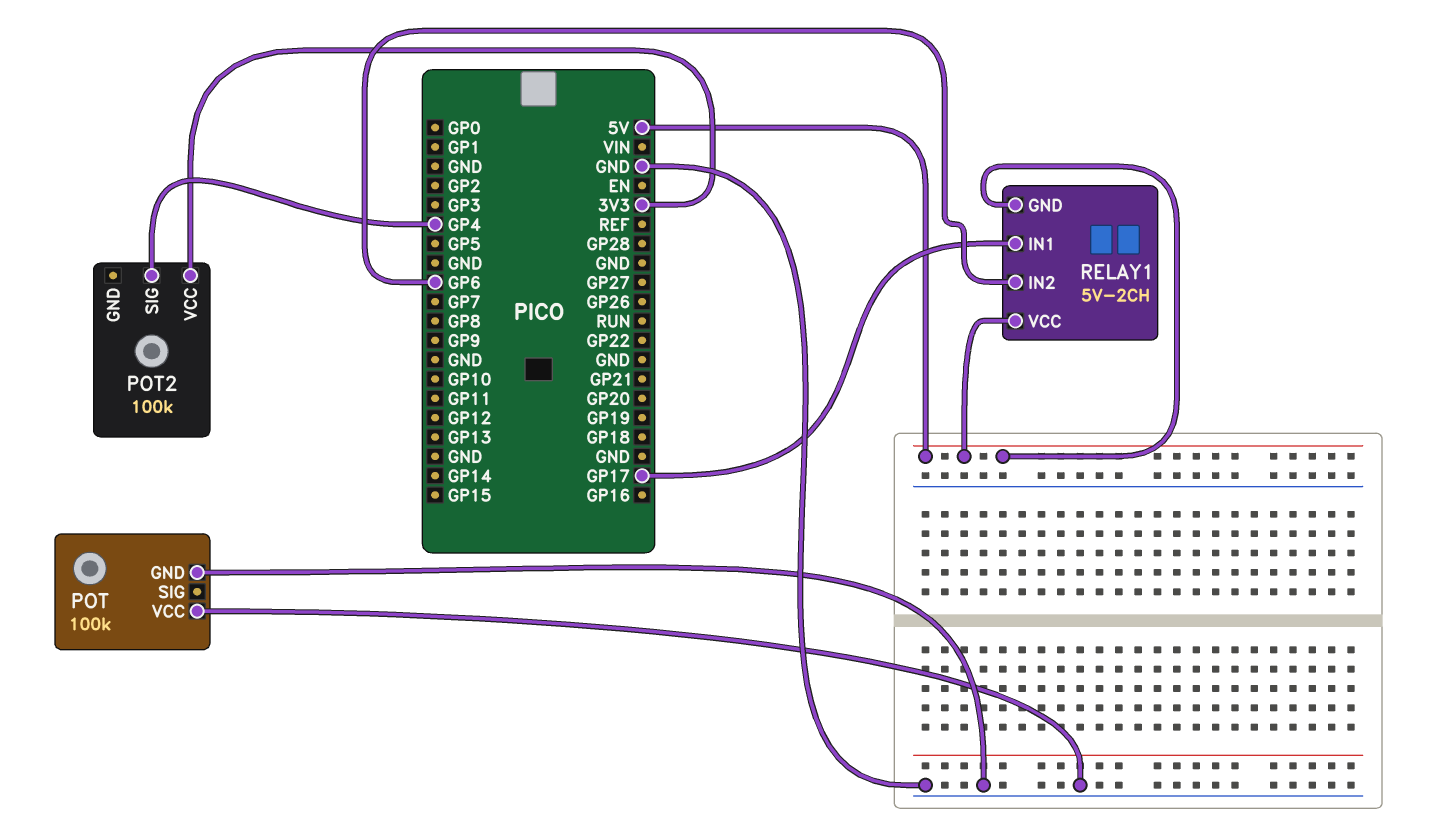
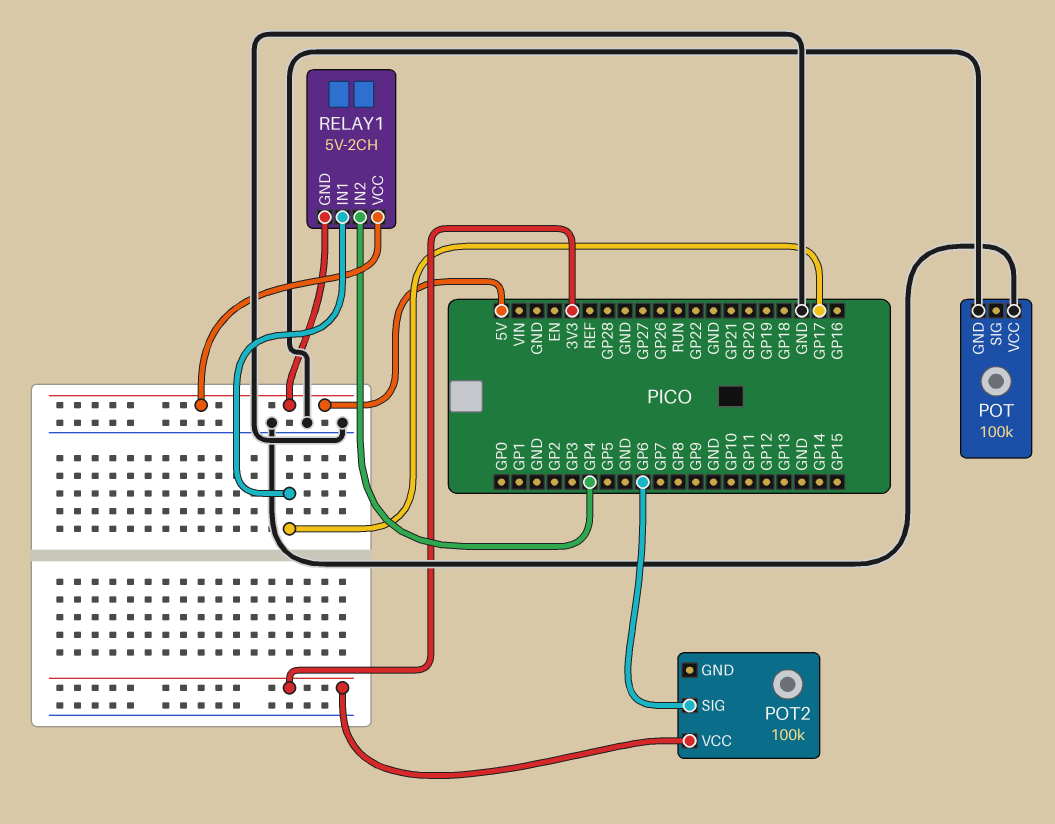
POT2 pin SIG: GP4 -> GP6
RELAY1 pin IN2: GP6 -> GP4

